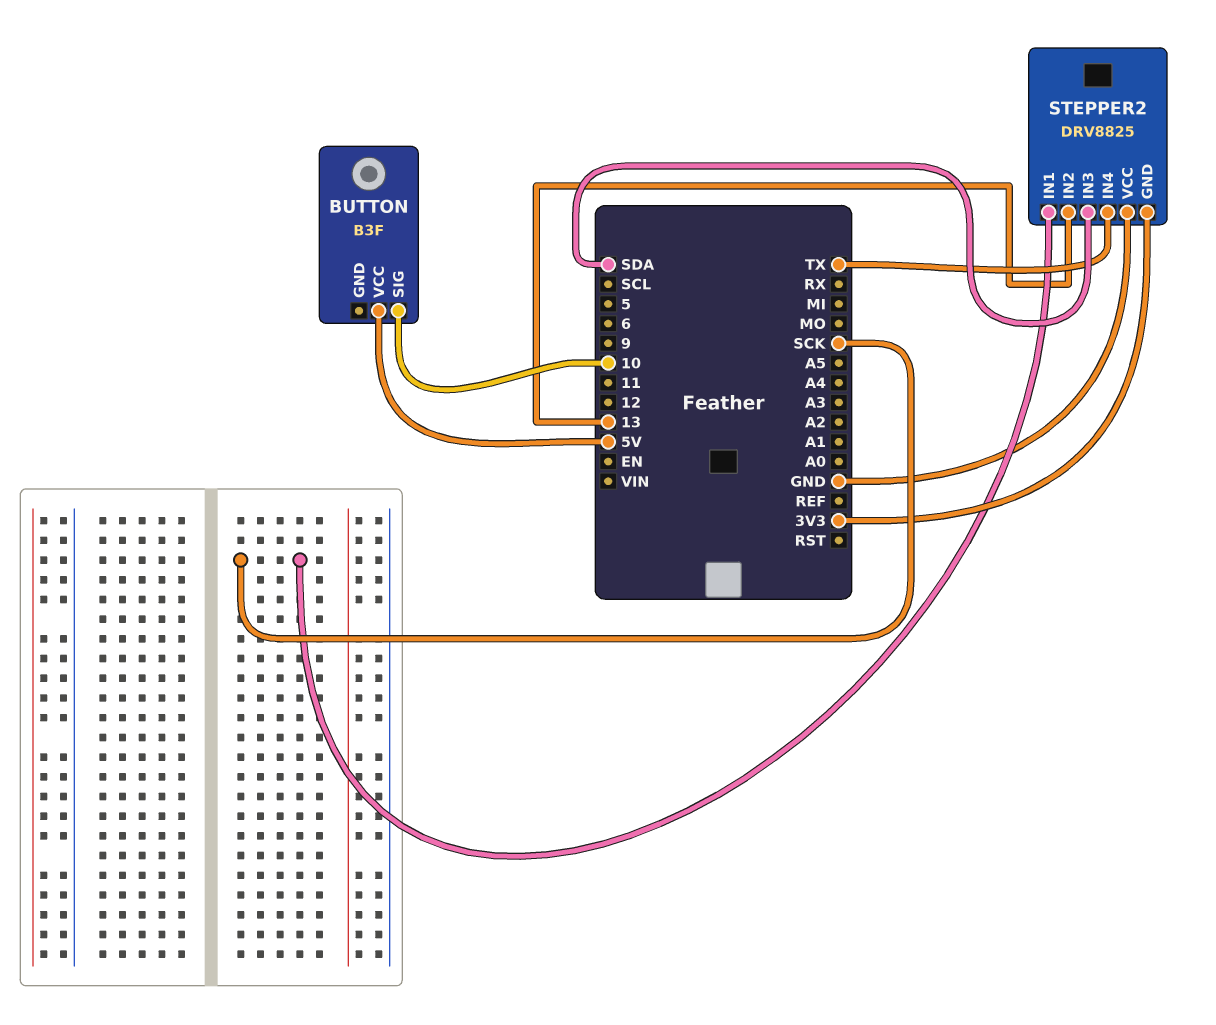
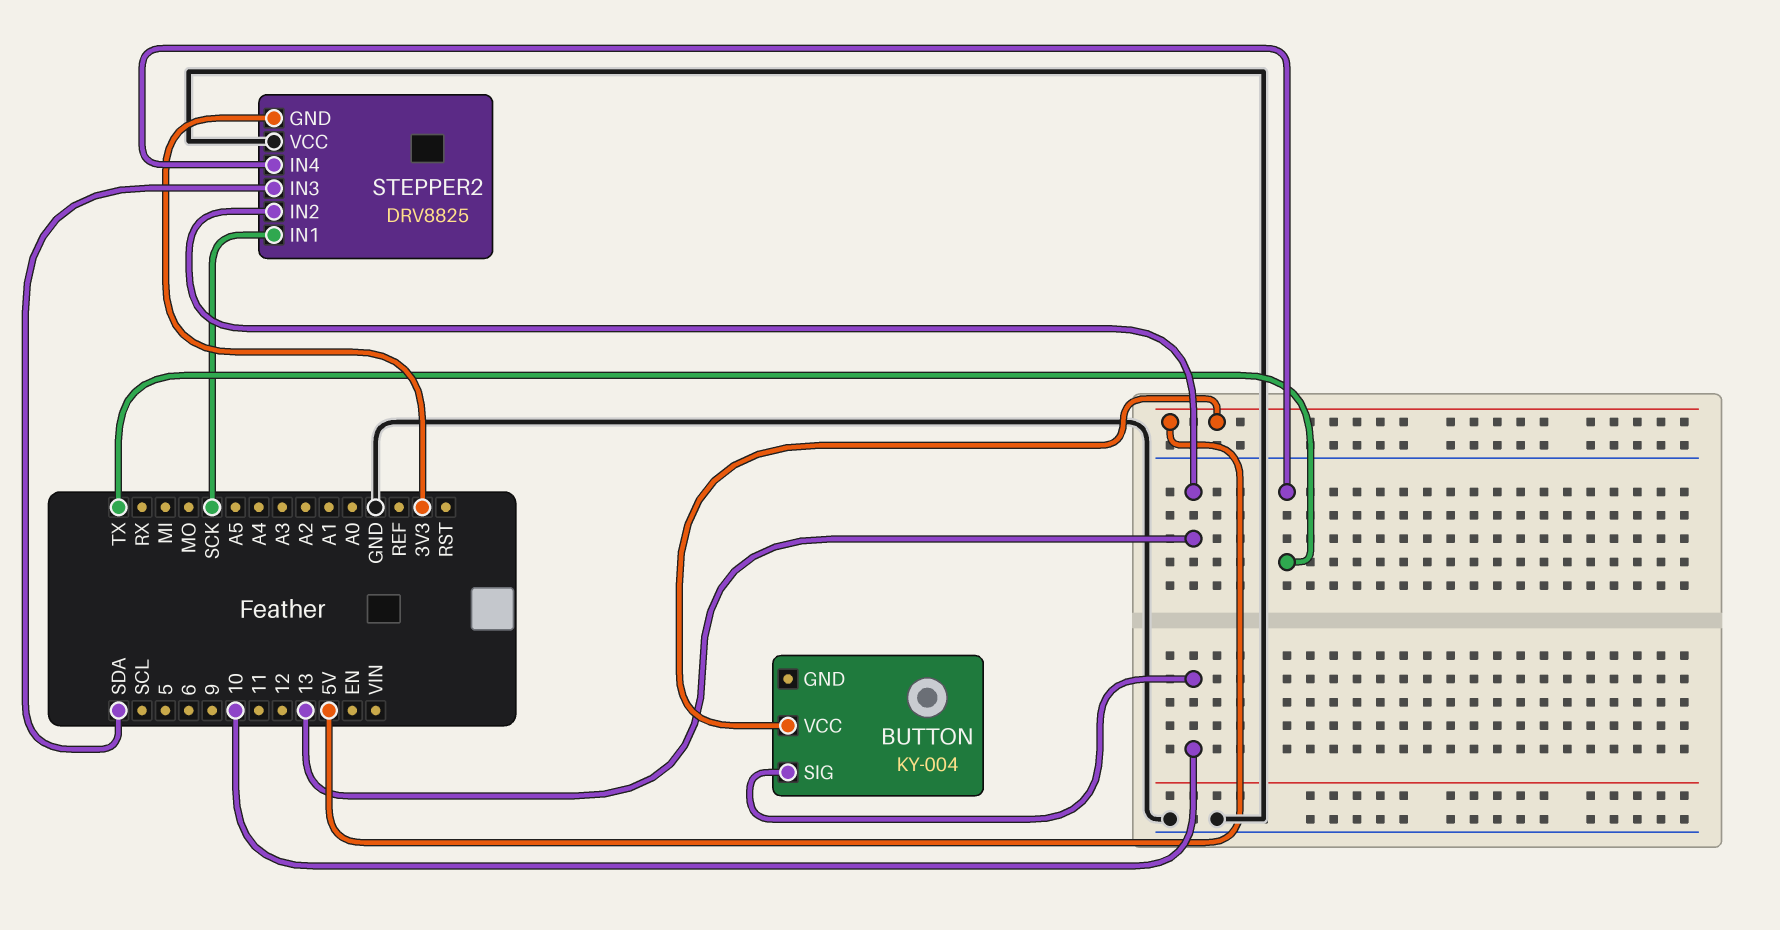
BUTTON: B3F -> KY-004

